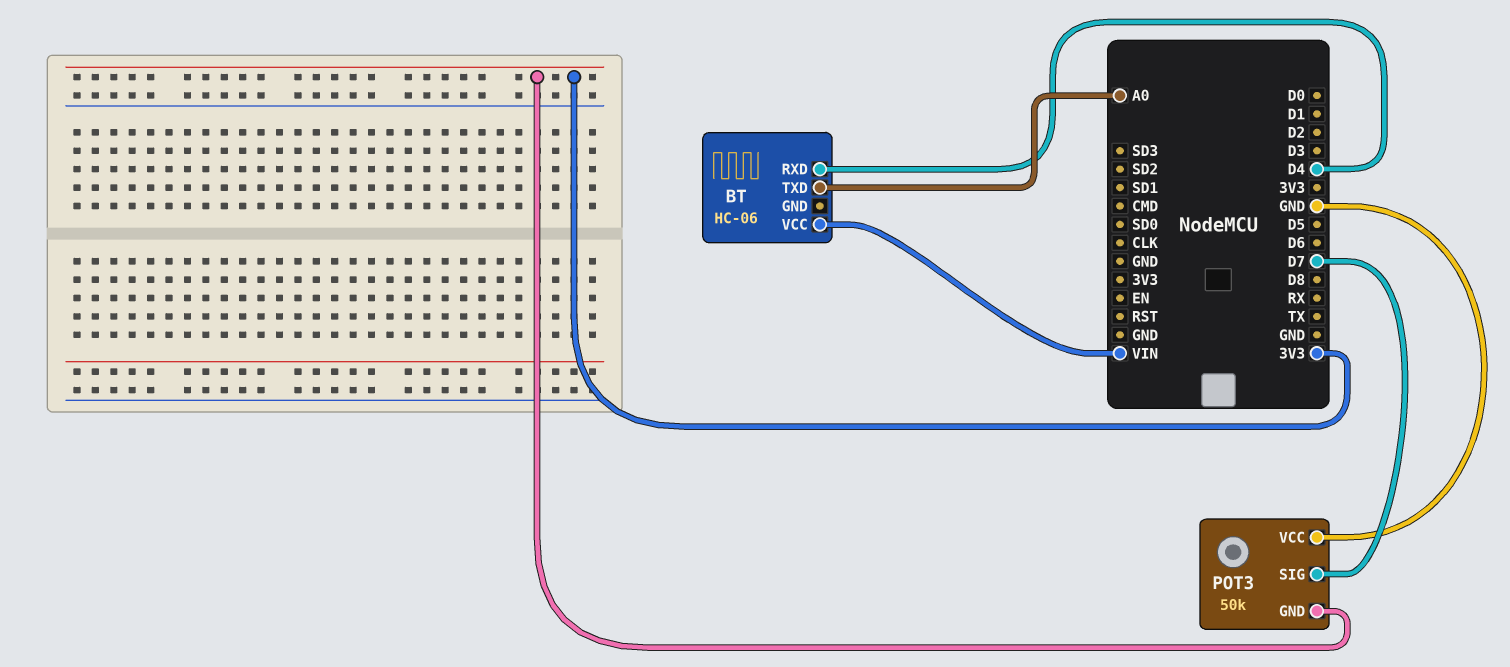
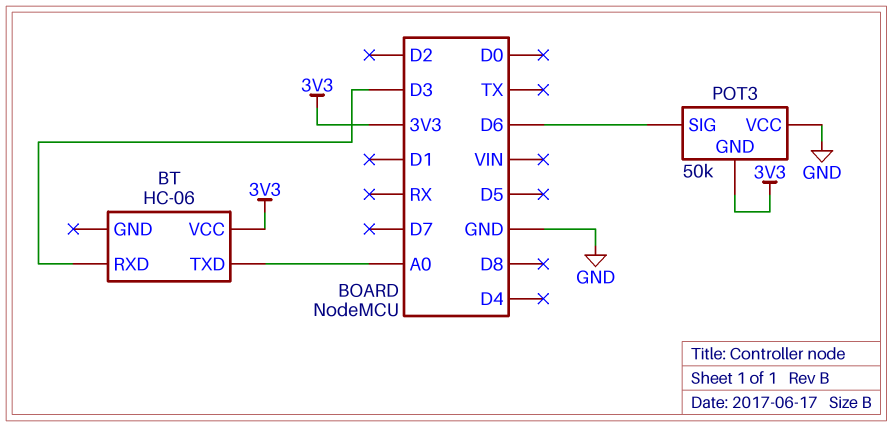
BT pin RXD: D4 -> D3
BT pin VCC: VIN -> 3V3
POT3 pin SIG: D7 -> D6

